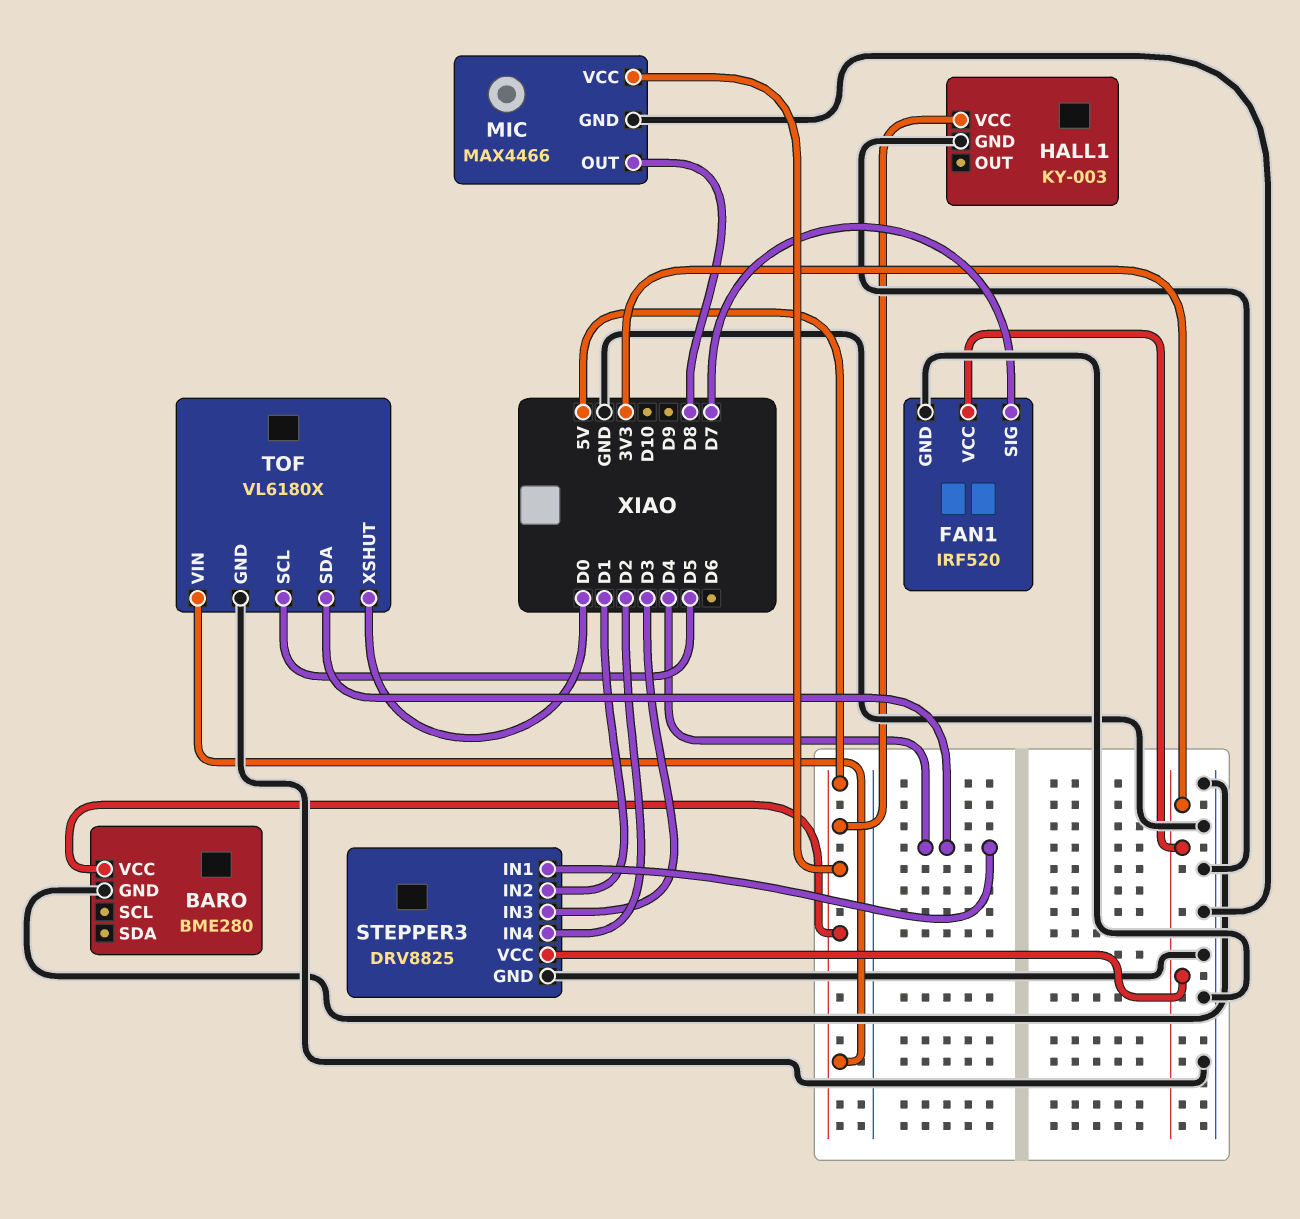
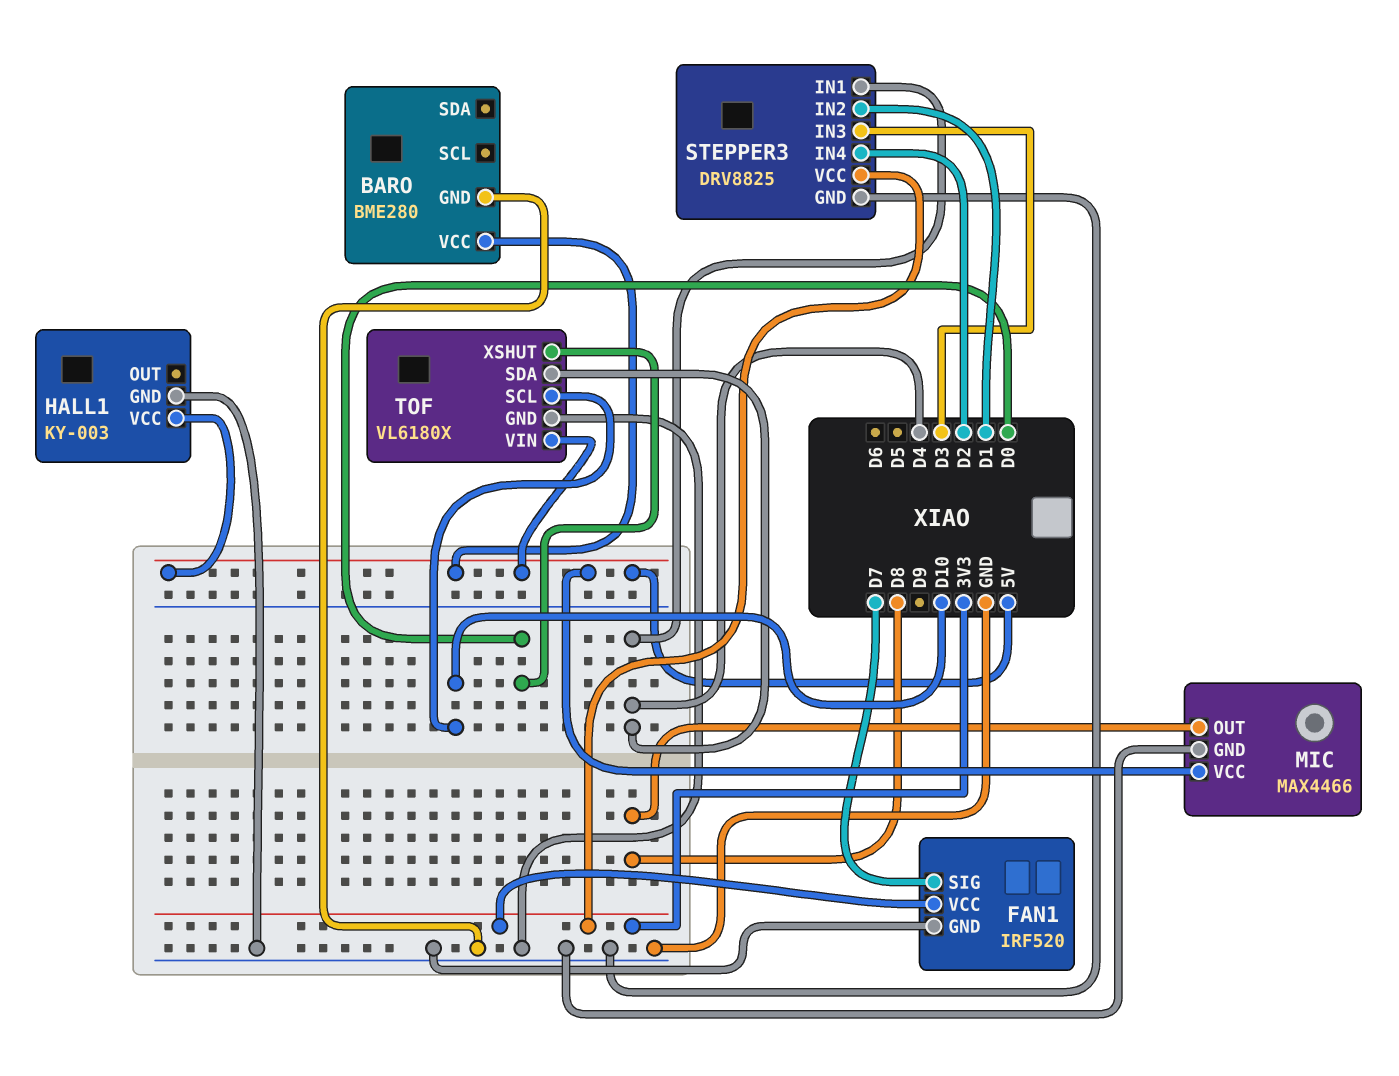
TOF pin SCL: D5 -> D10

